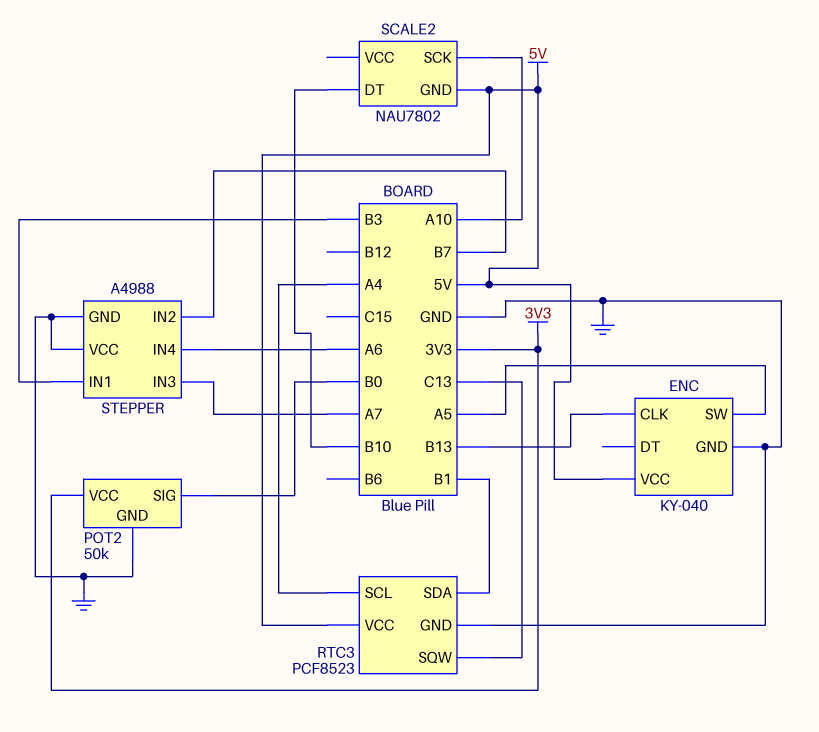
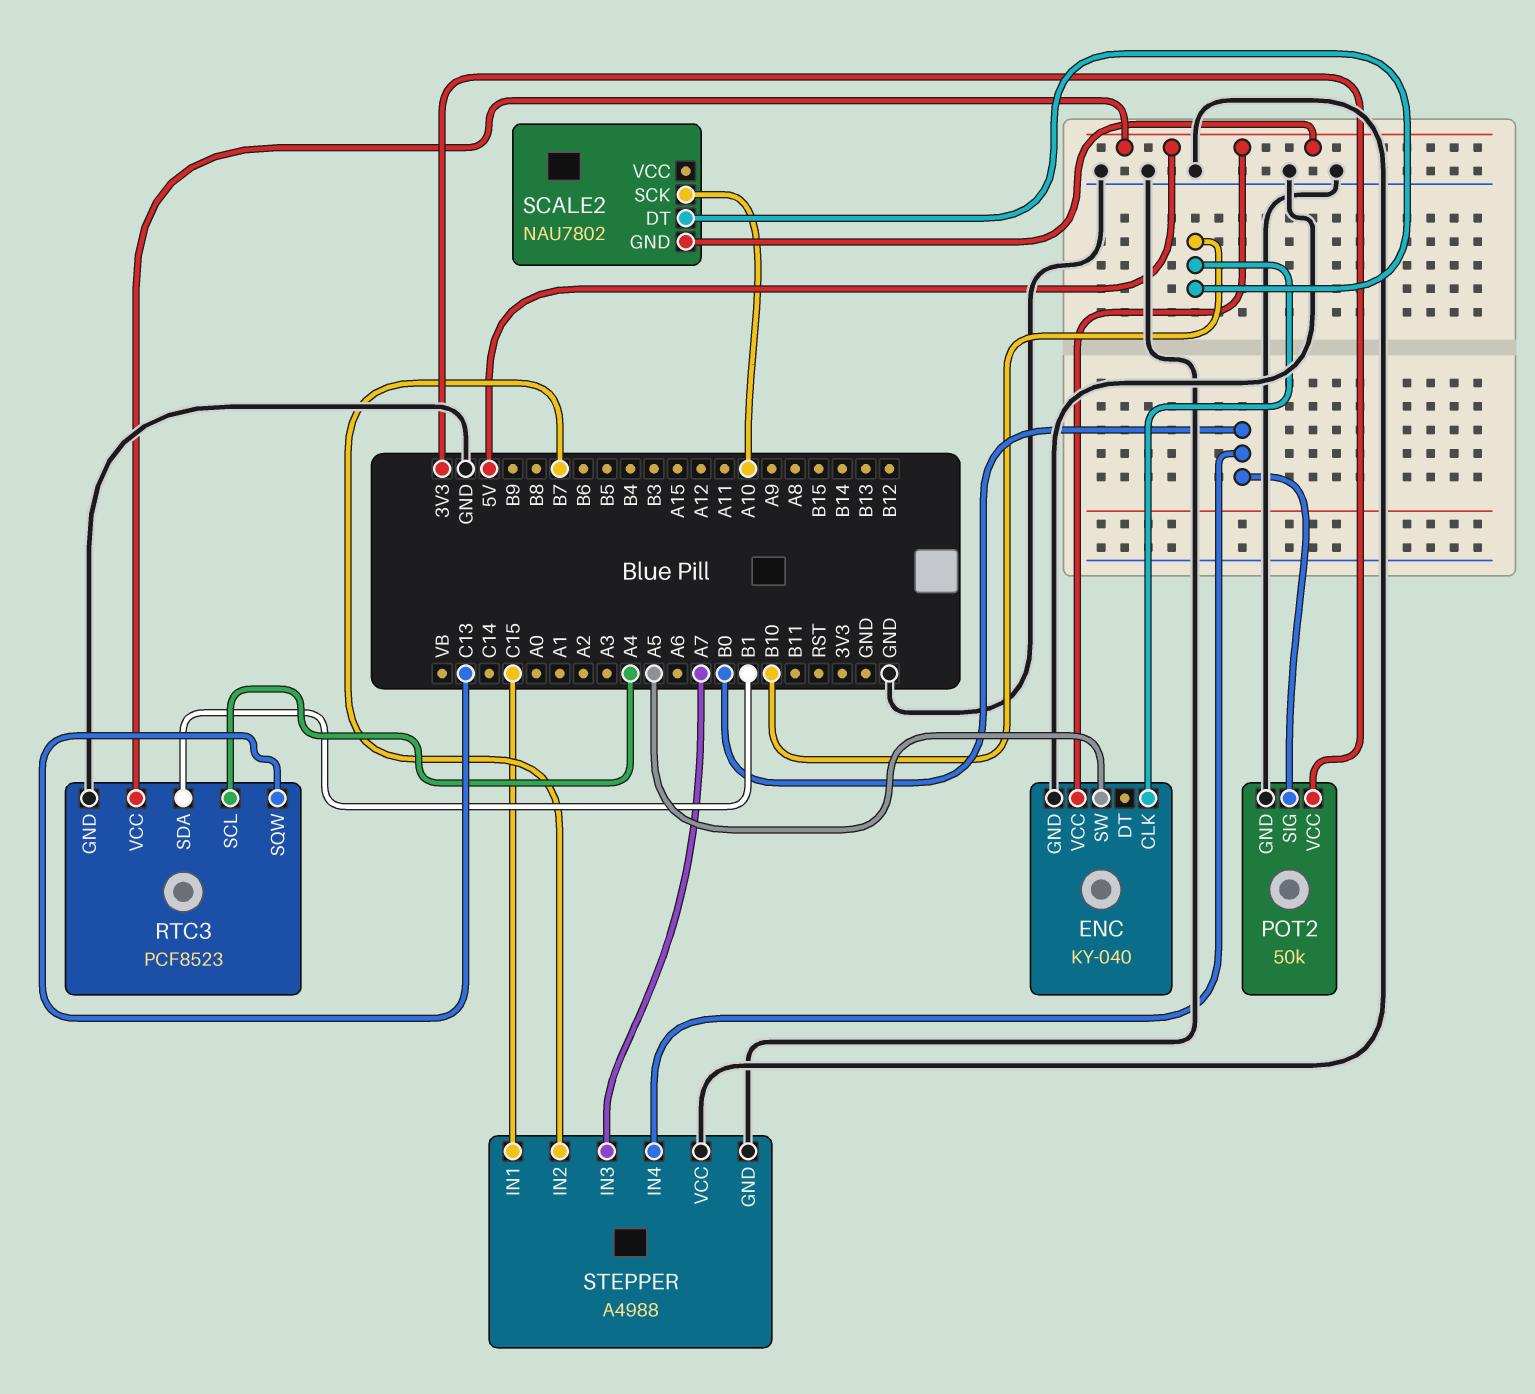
ENC pin CLK: B13 -> B10
STEPPER pin IN1: B3 -> C15
STEPPER pin IN4: A6 -> B0

